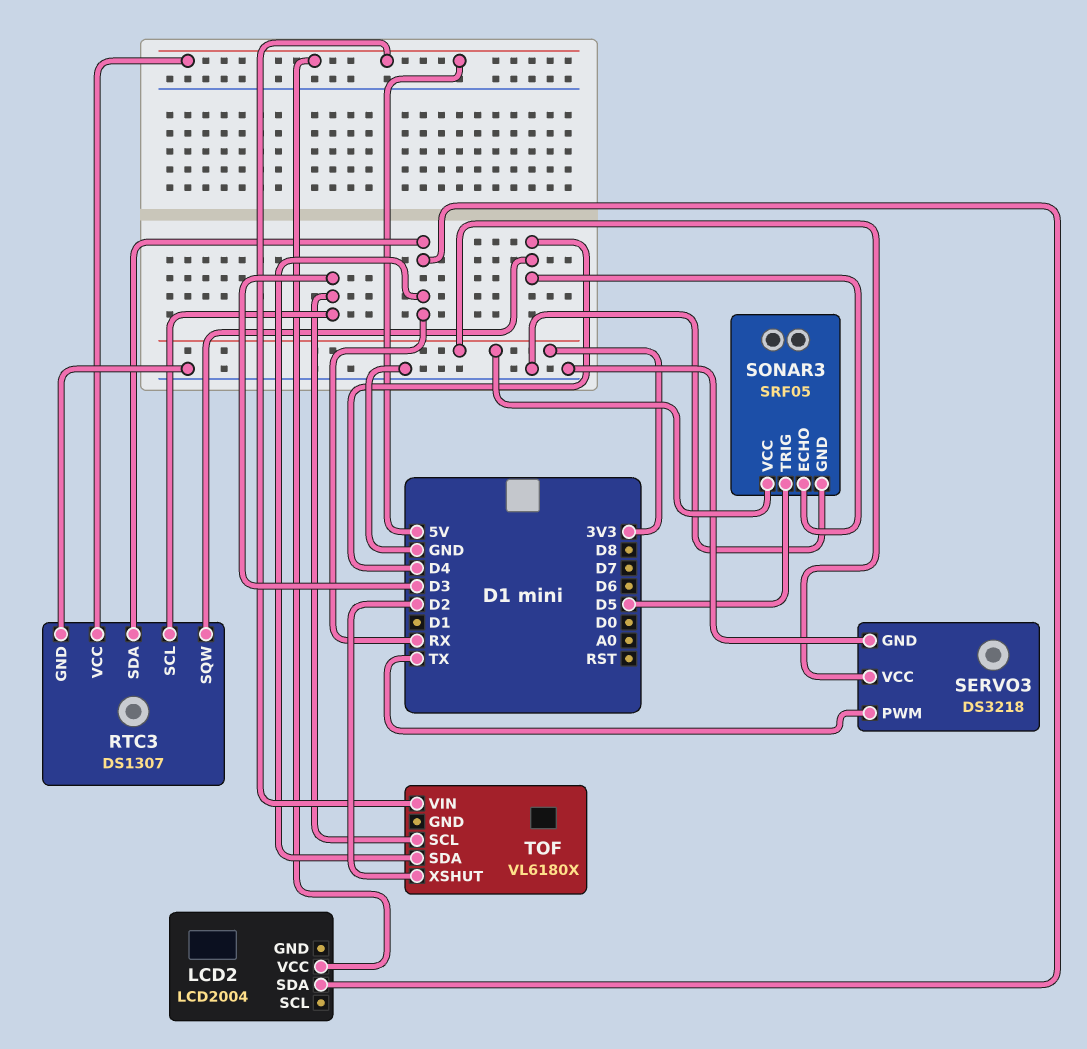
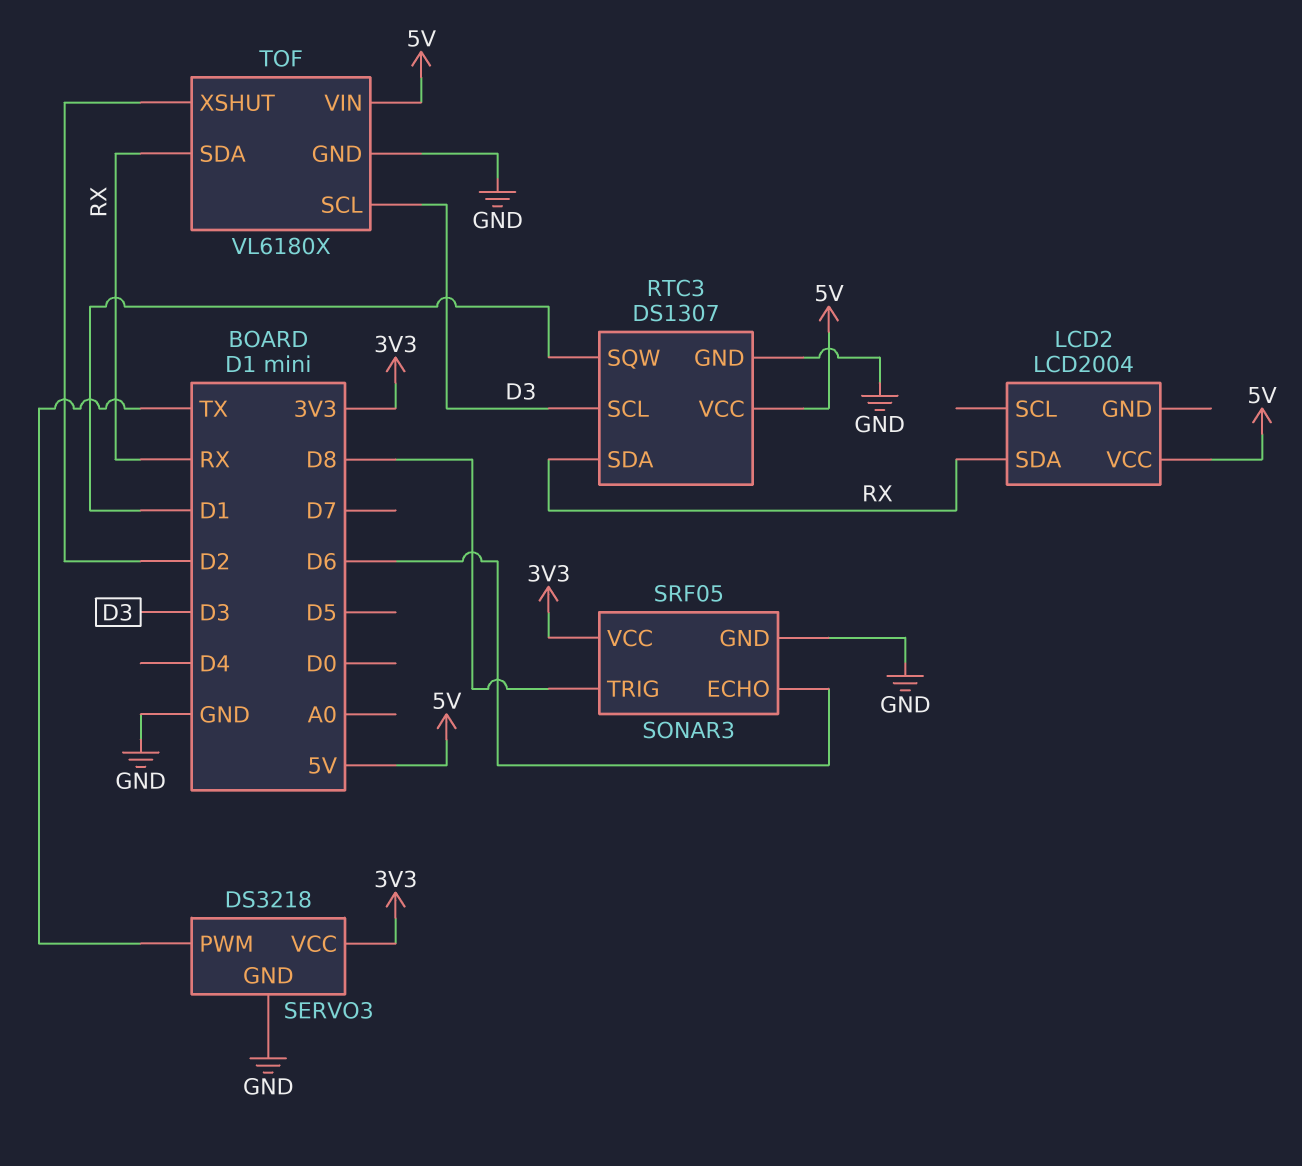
RTC3 pin SQW: D4 -> D1
SONAR3 pin ECHO: D4 -> D6
SONAR3 pin TRIG: D5 -> D8
TOF pin GND: none -> GND

